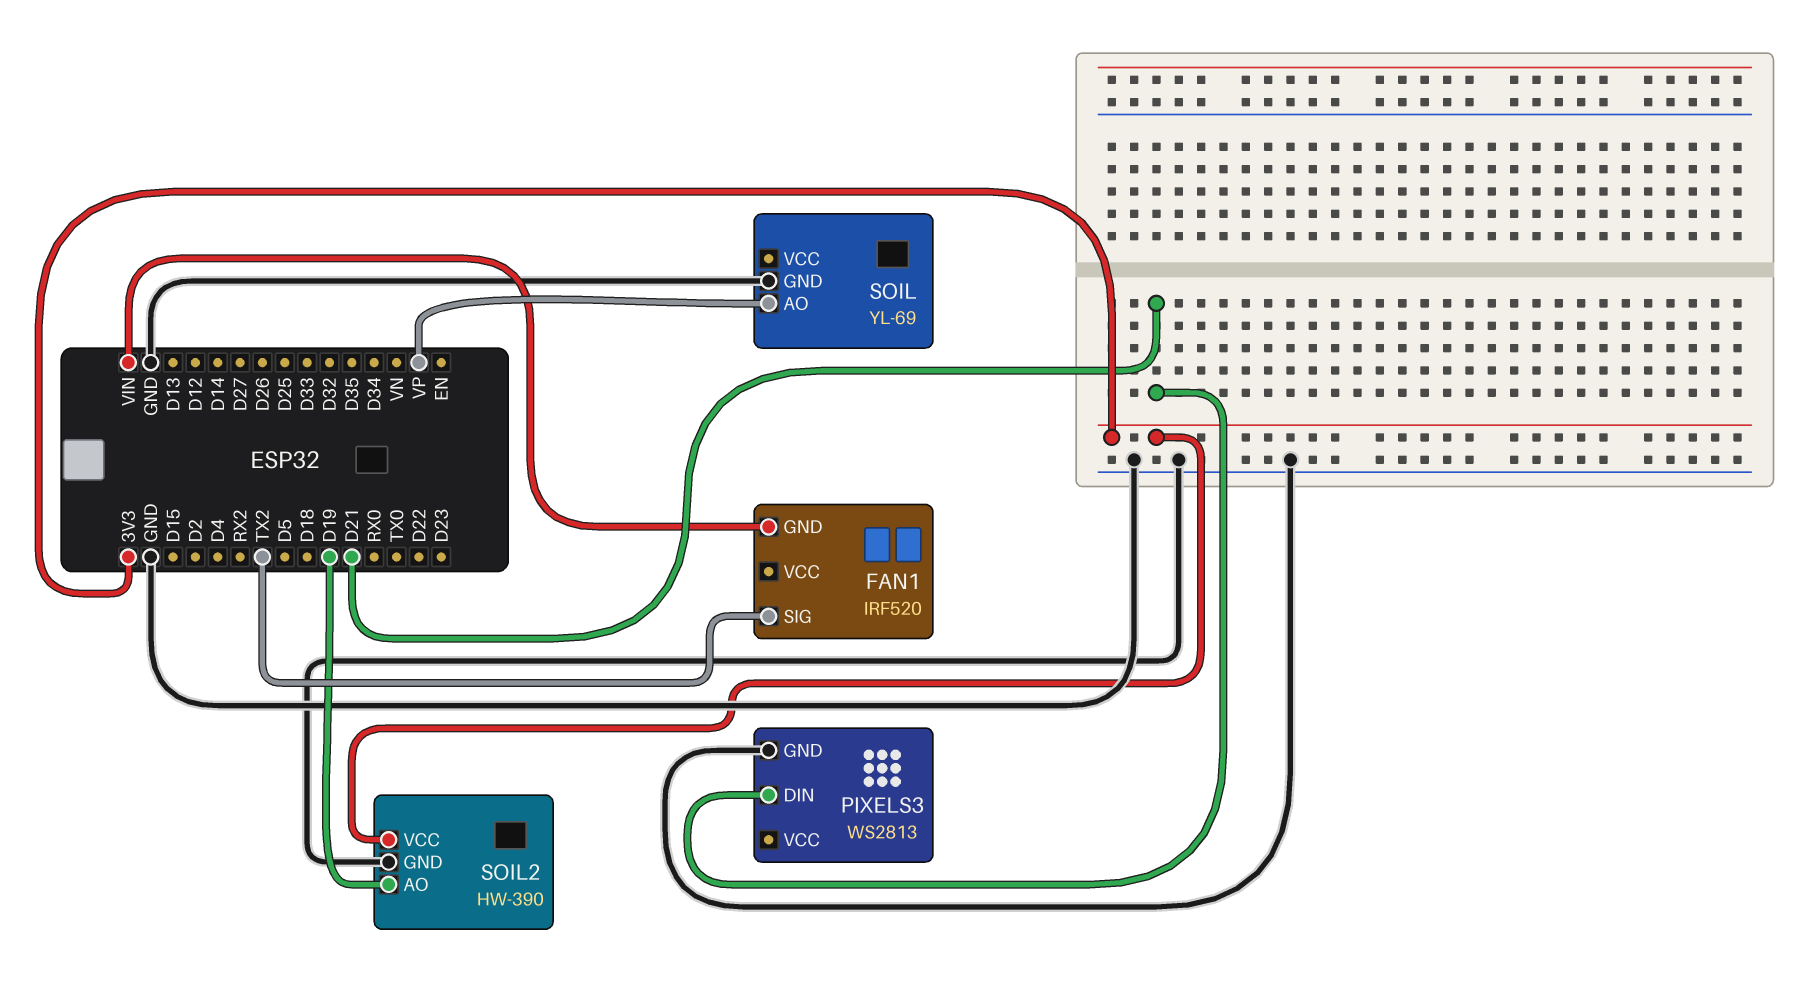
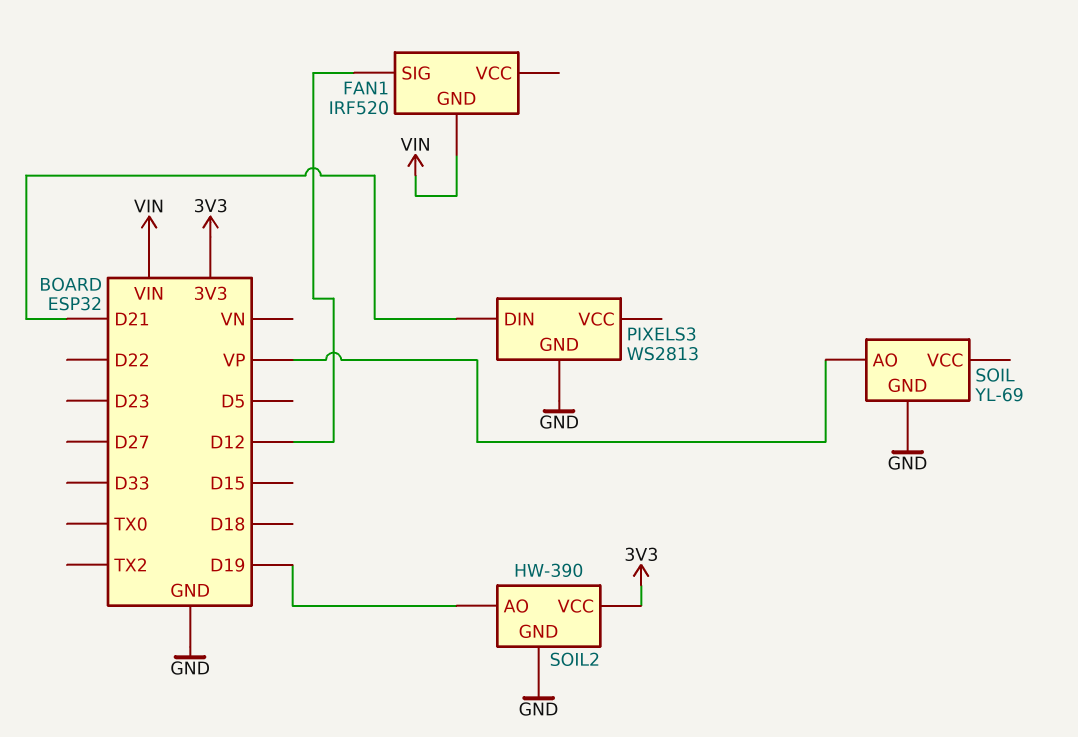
FAN1 pin SIG: TX2 -> D12

